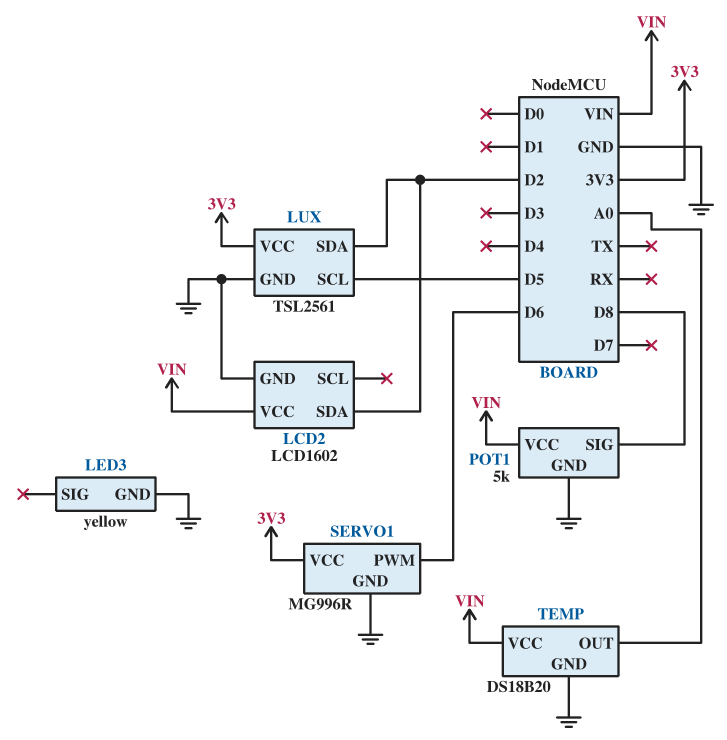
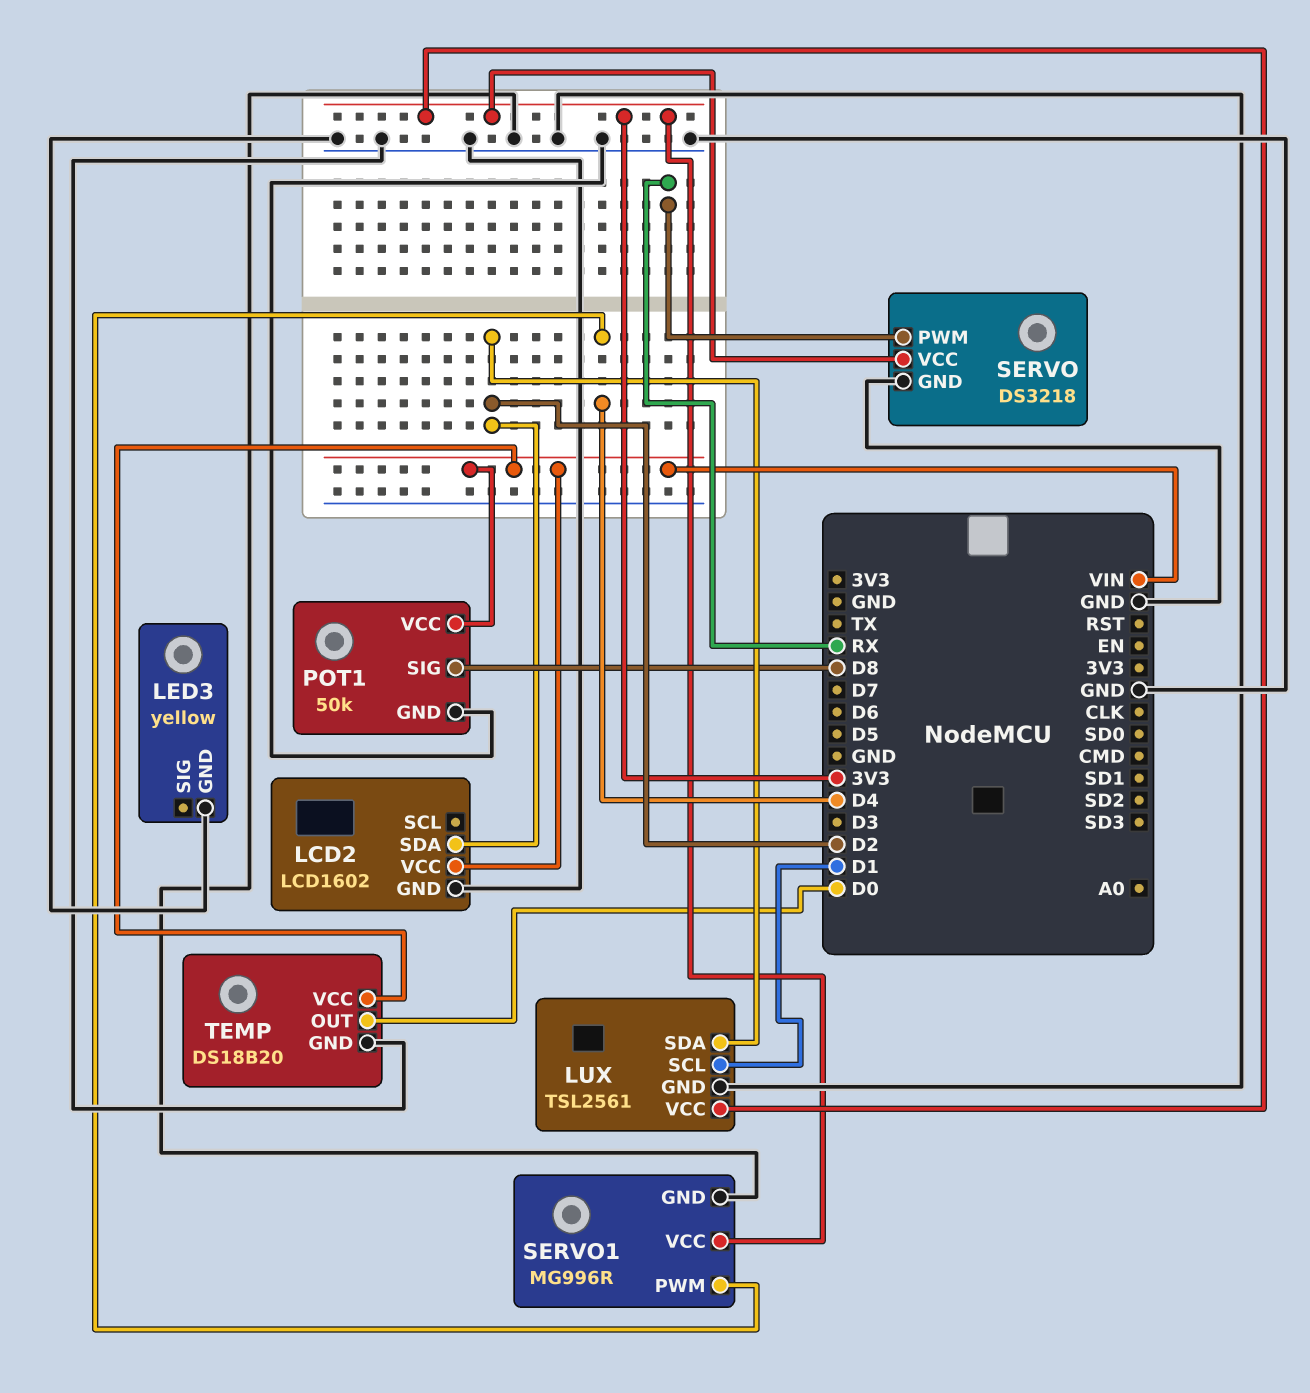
LUX pin SCL: D5 -> D1
POT1: 5k -> 50k
SERVO: none -> DS3218
SERVO pin GND: none -> GND
SERVO pin PWM: none -> RX
SERVO pin VCC: none -> 3V3
SERVO1 pin PWM: D6 -> D4
TEMP pin OUT: A0 -> D0

